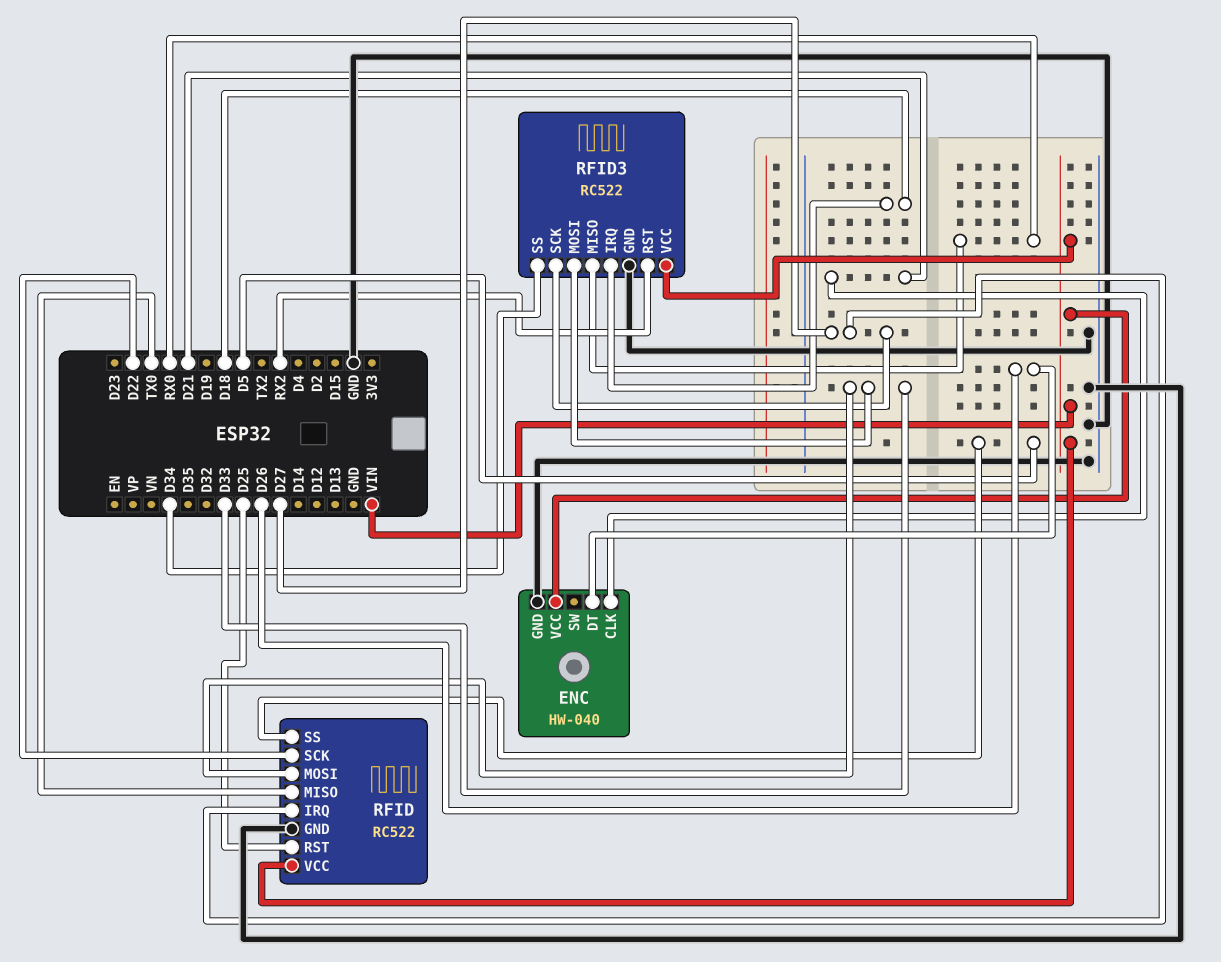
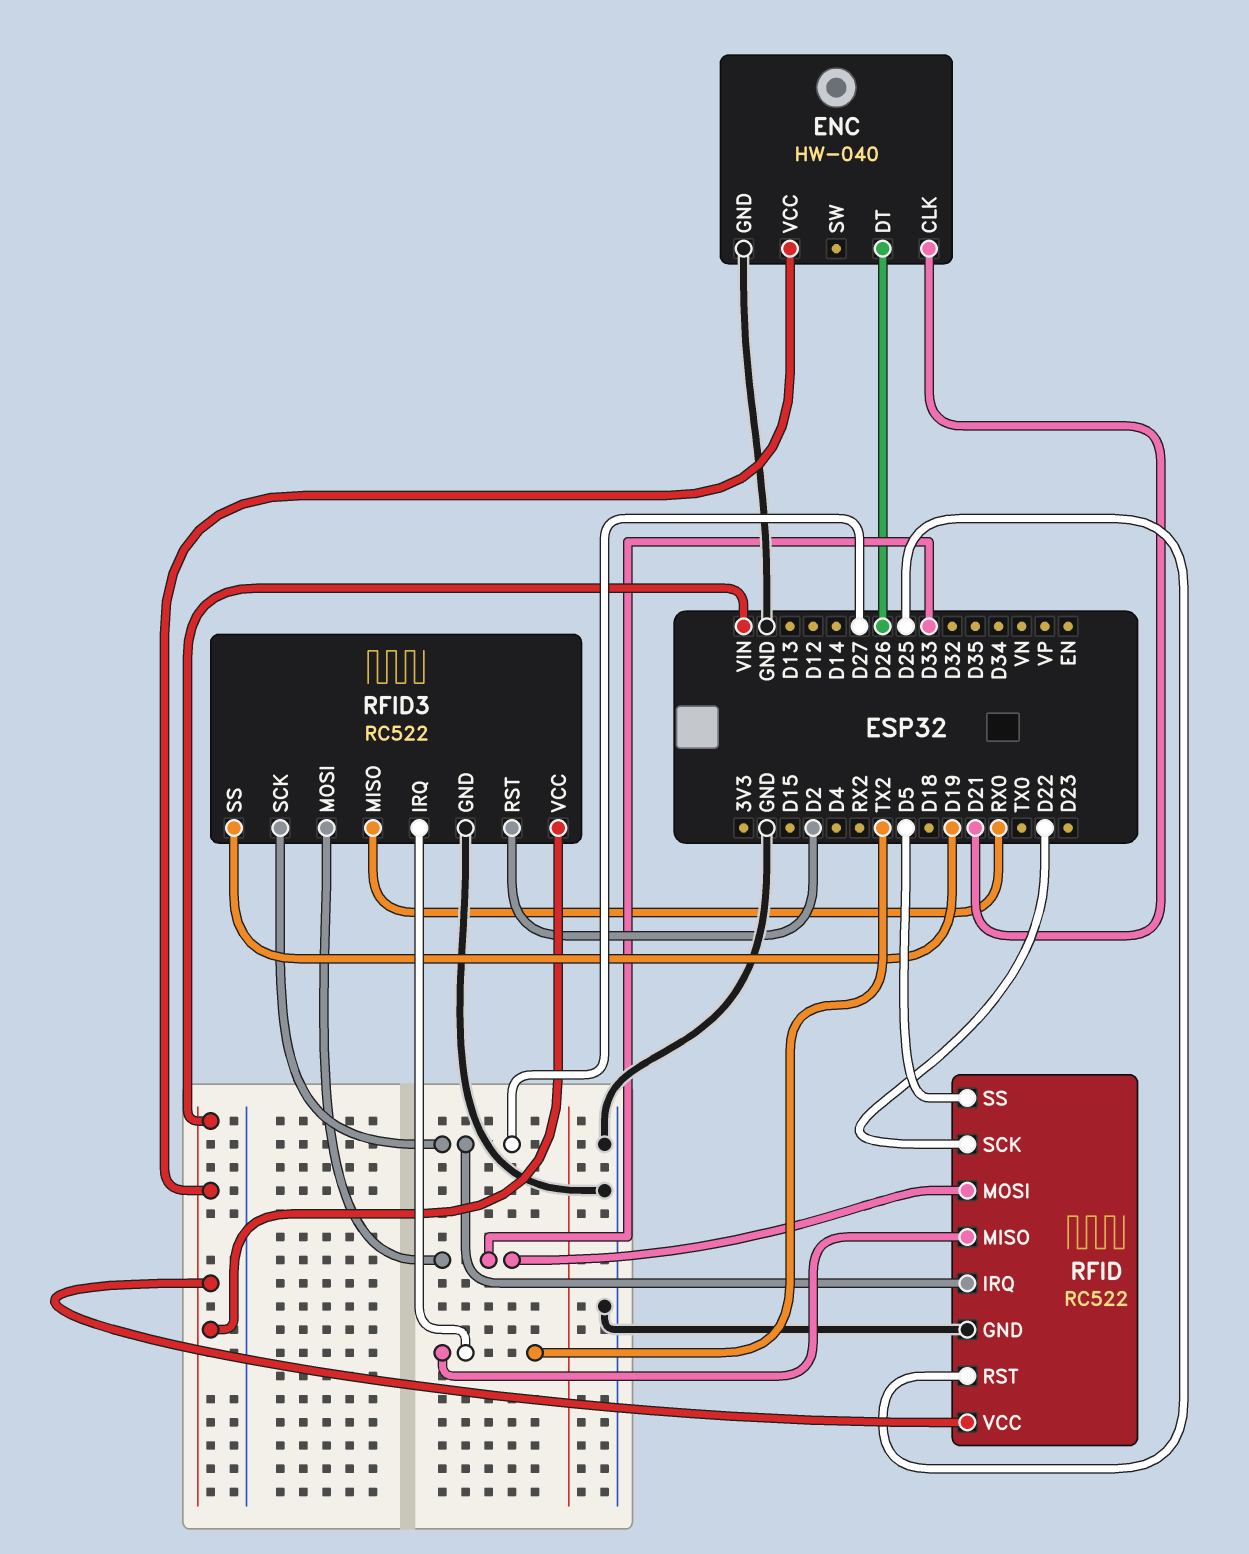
RFID pin MISO: TX0 -> TX2
RFID3 pin IRQ: D18 -> TX2
RFID3 pin RST: RX2 -> D2
RFID3 pin SS: D34 -> D19

